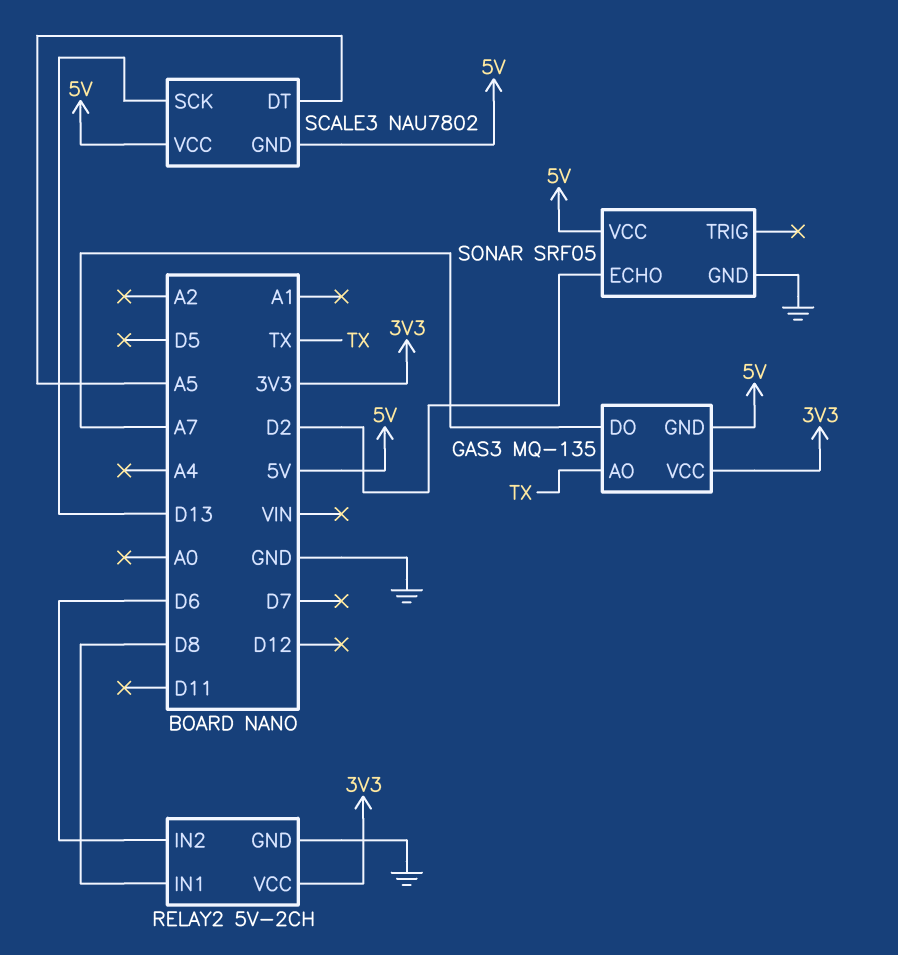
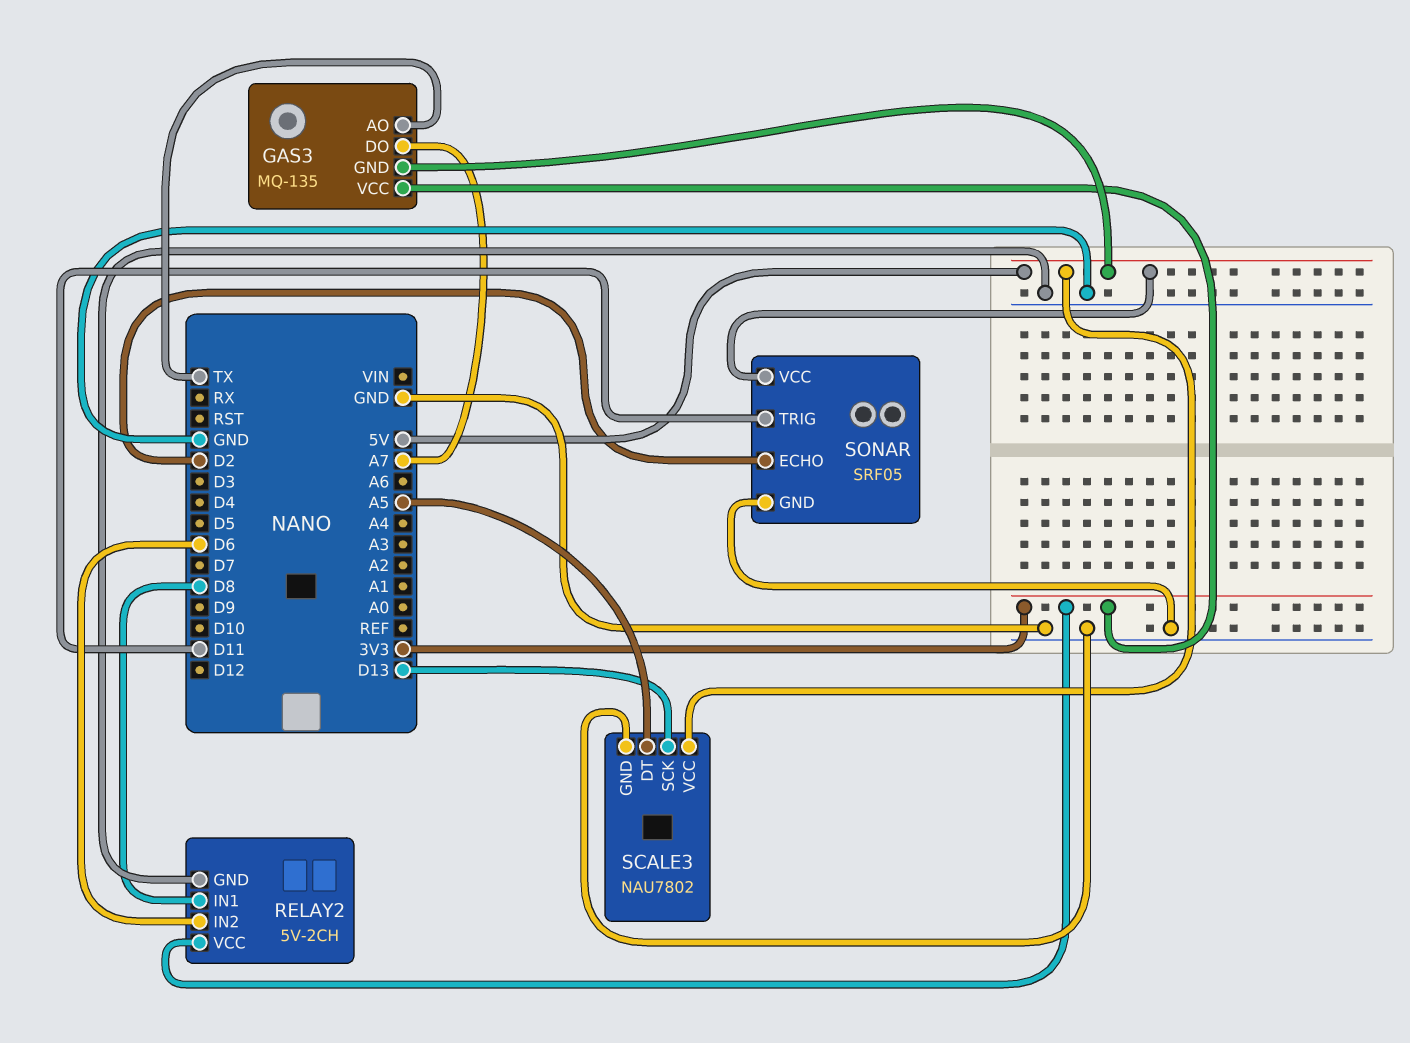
SCALE3 pin GND: 5V -> GND
SONAR pin TRIG: none -> D11

